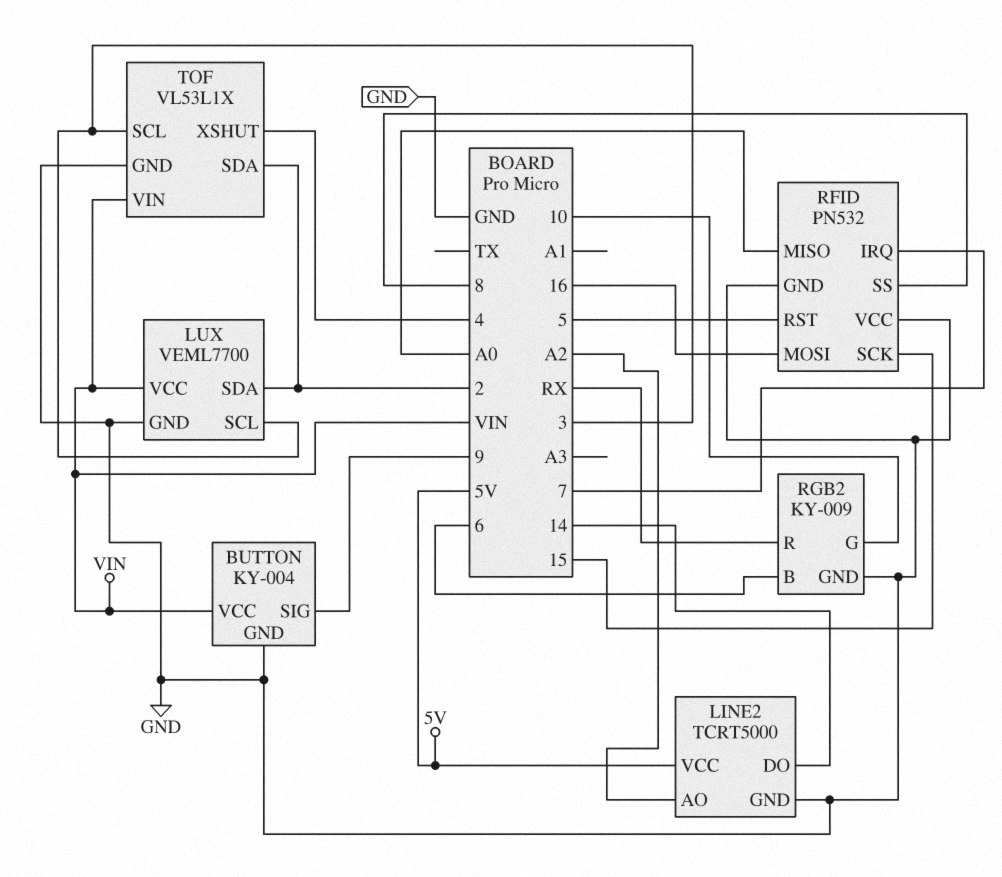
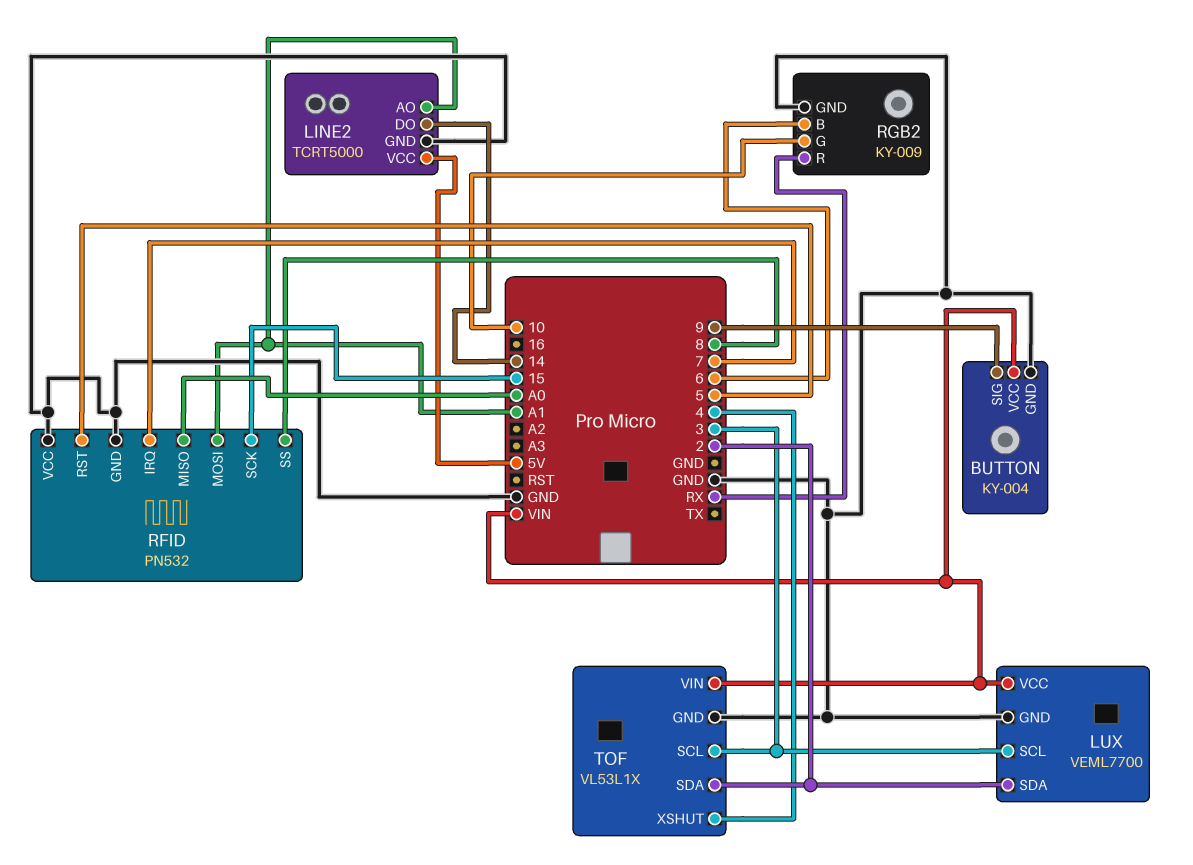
LINE2 pin AO: A2 -> A1
RFID pin MOSI: 16 -> A1

